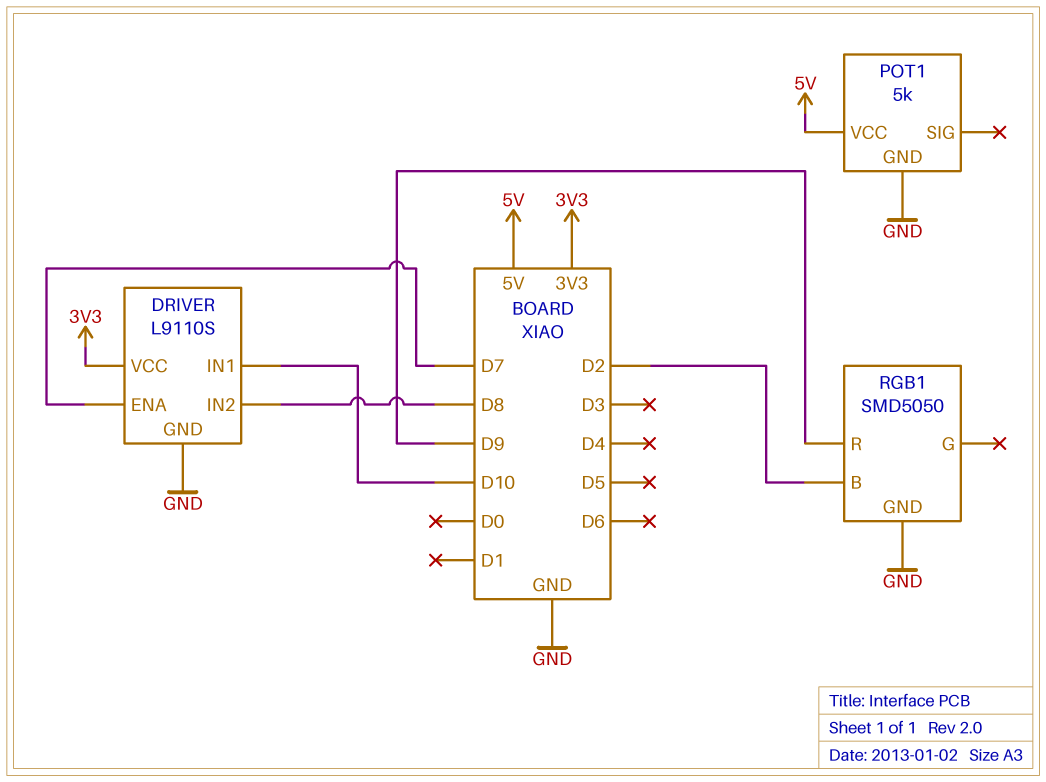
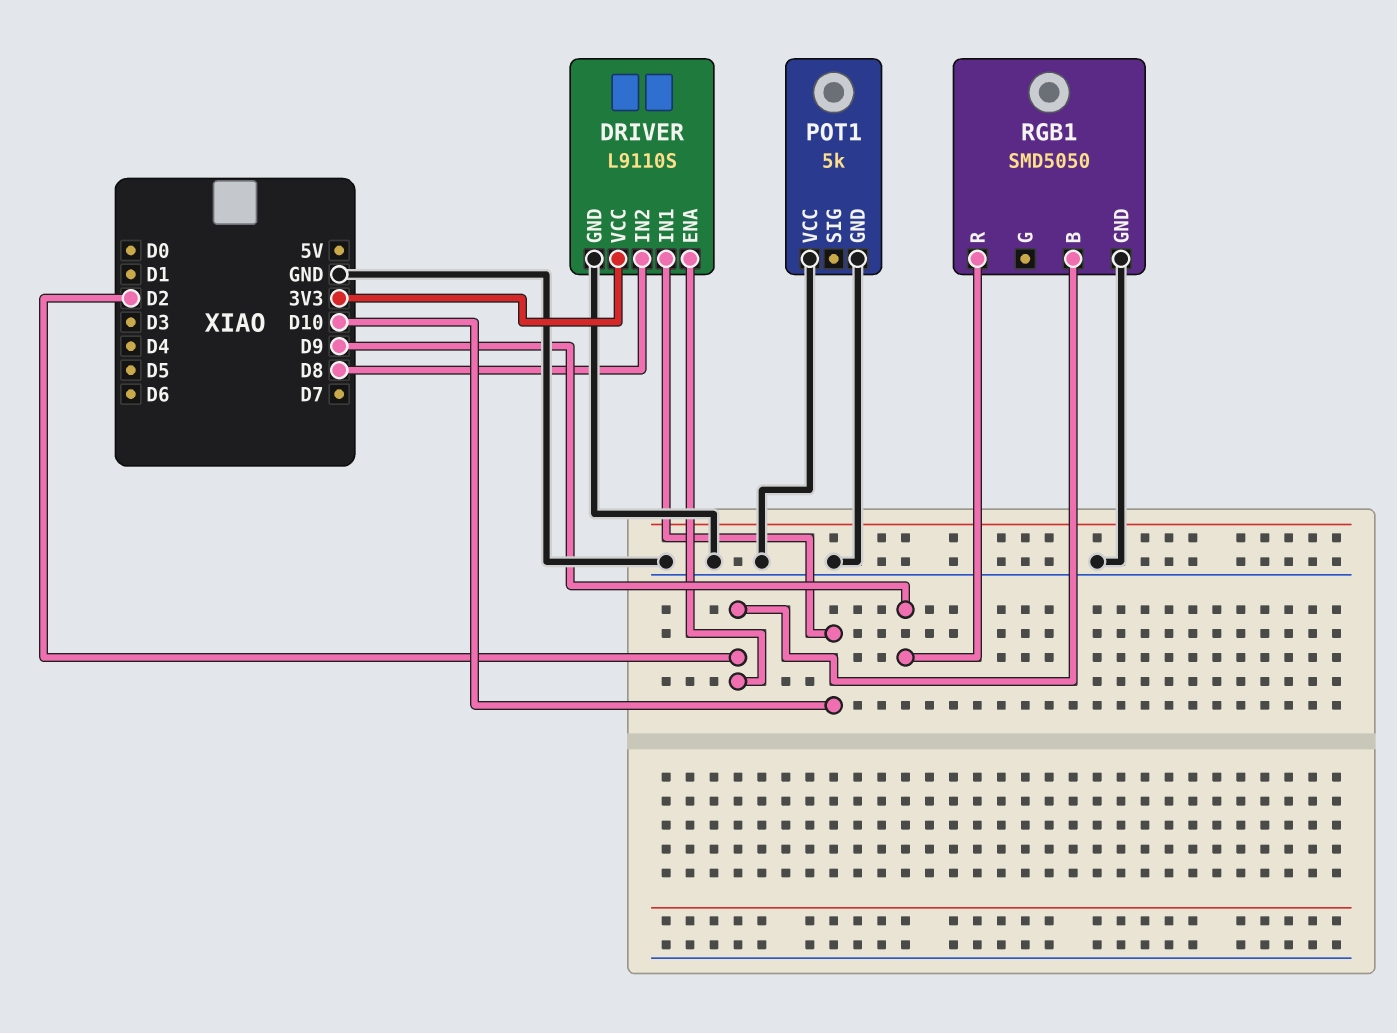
DRIVER pin ENA: D7 -> D2
POT1 pin VCC: 5V -> GND

